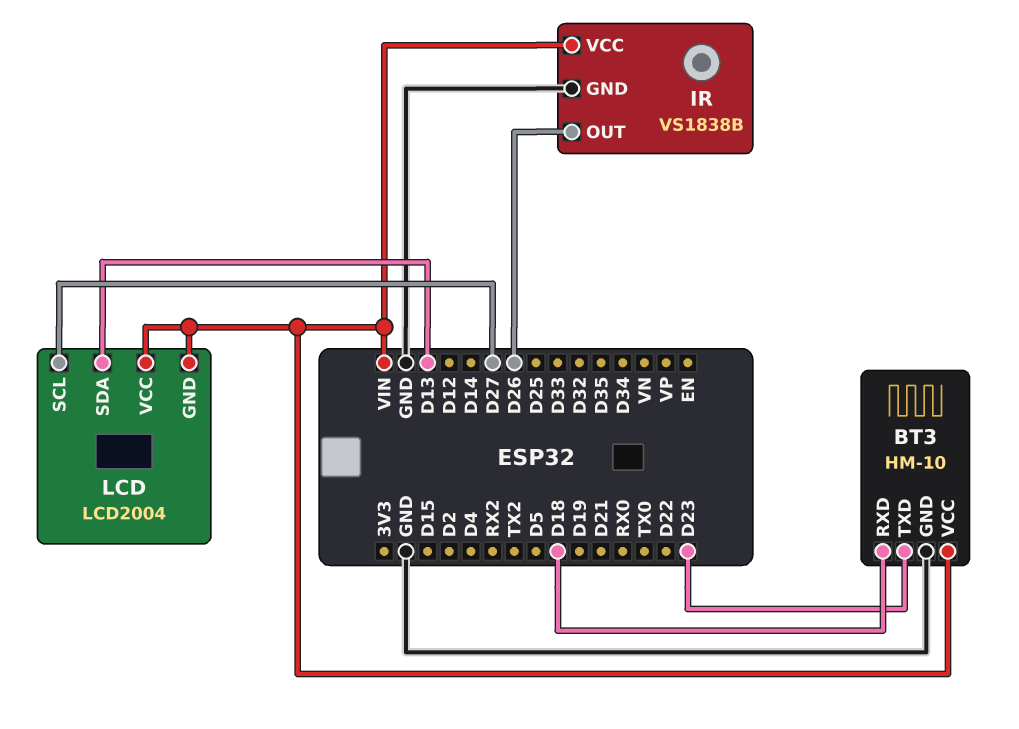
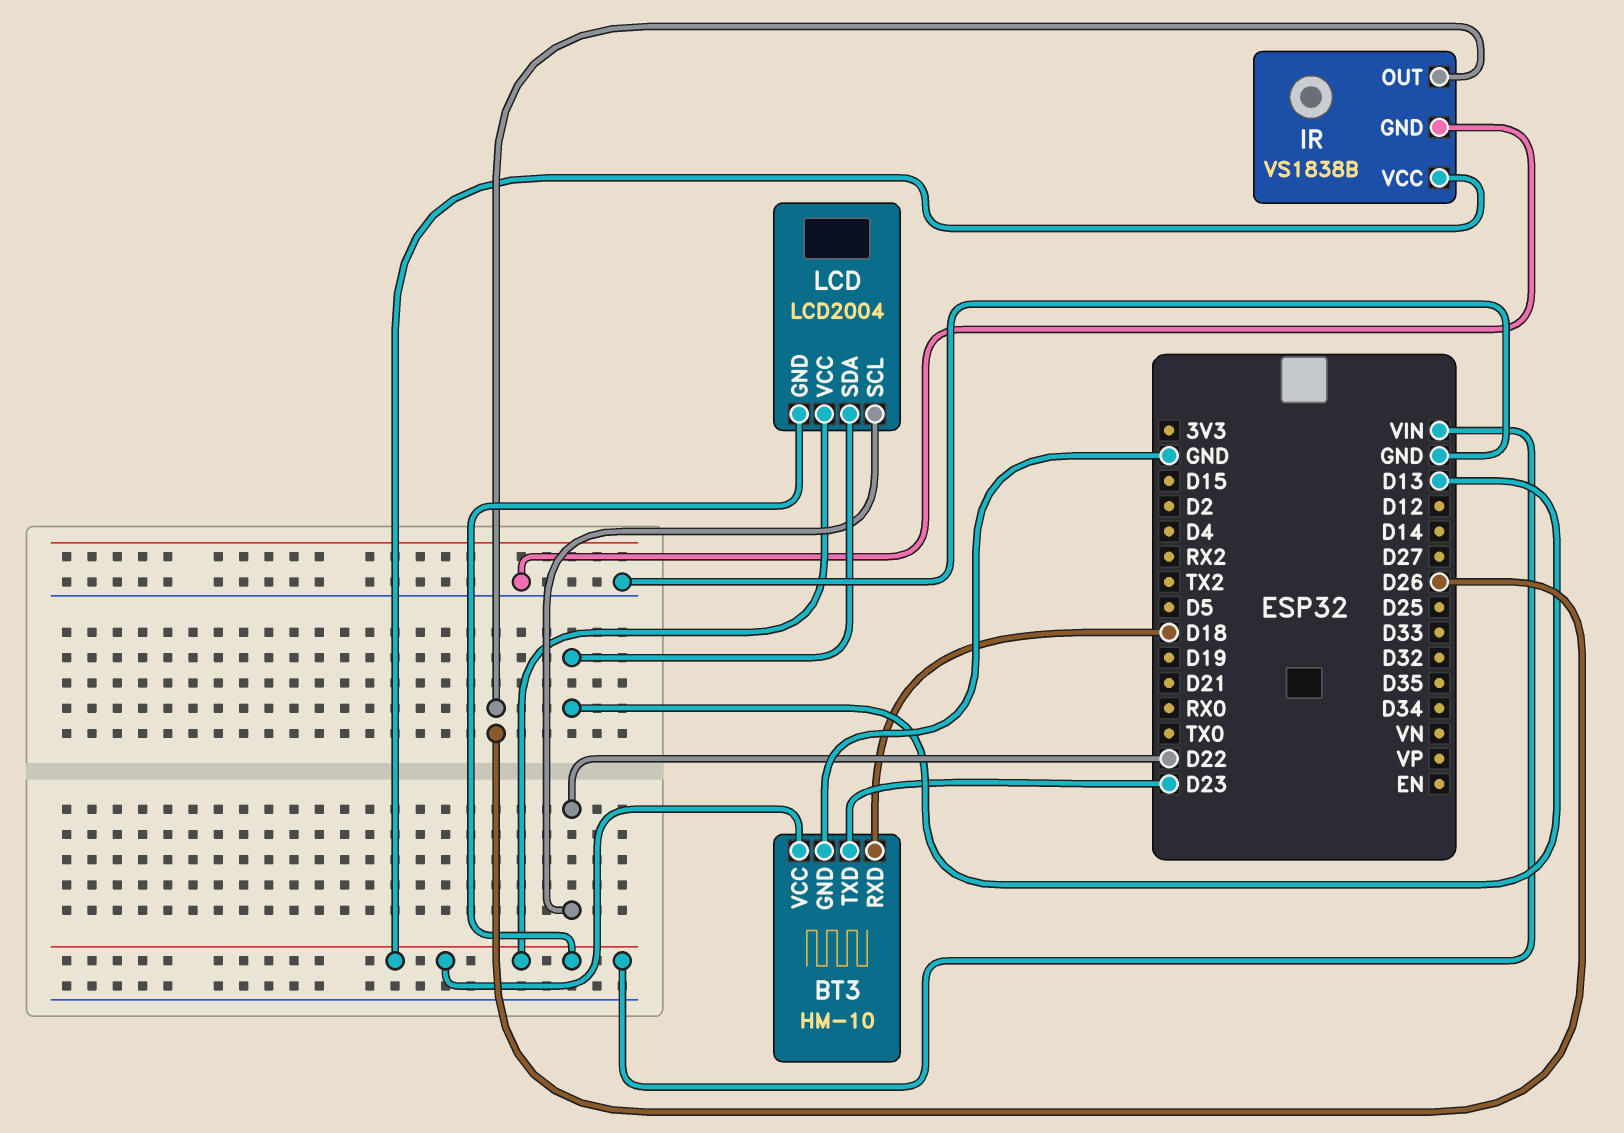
LCD pin SCL: D27 -> D22

